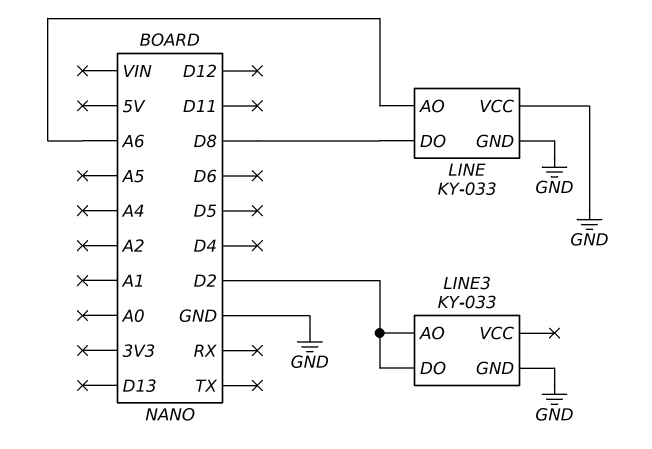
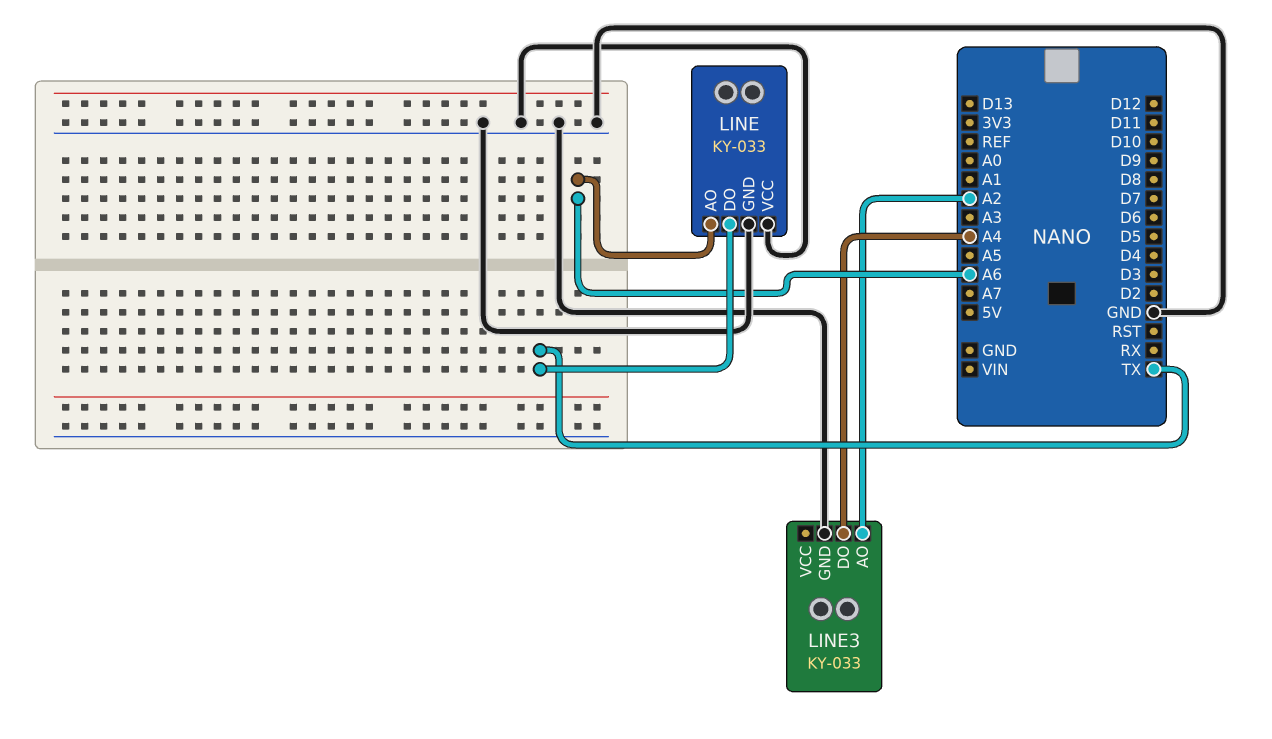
LINE pin DO: D8 -> TX
LINE3 pin AO: D2 -> A2
LINE3 pin DO: D2 -> A4

